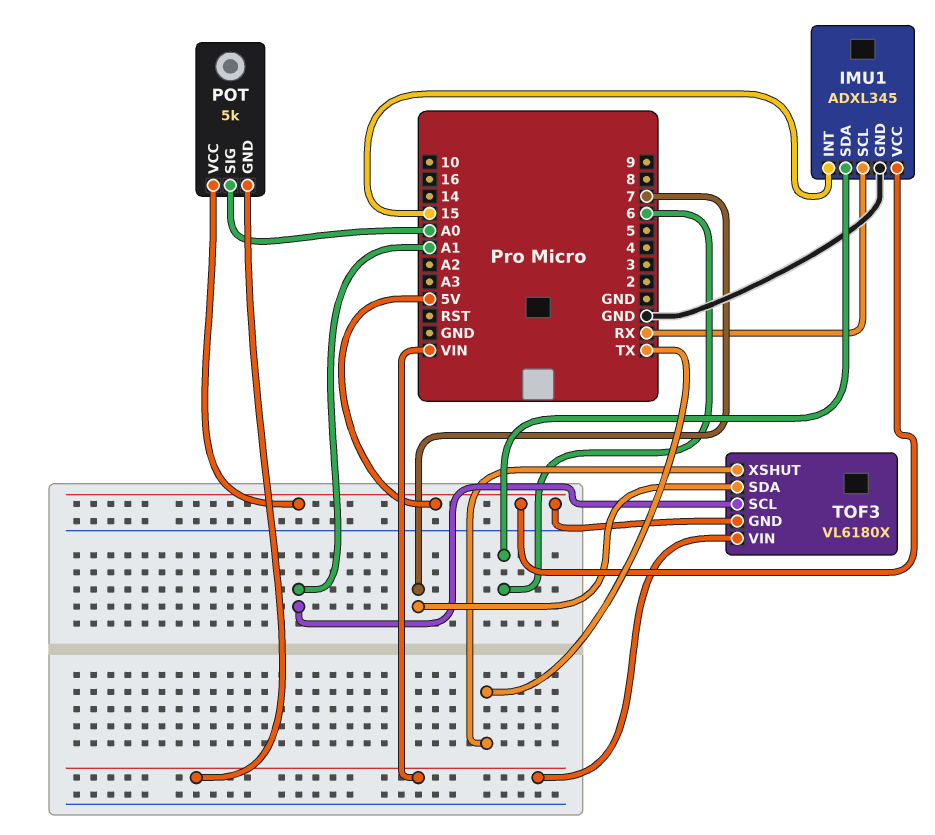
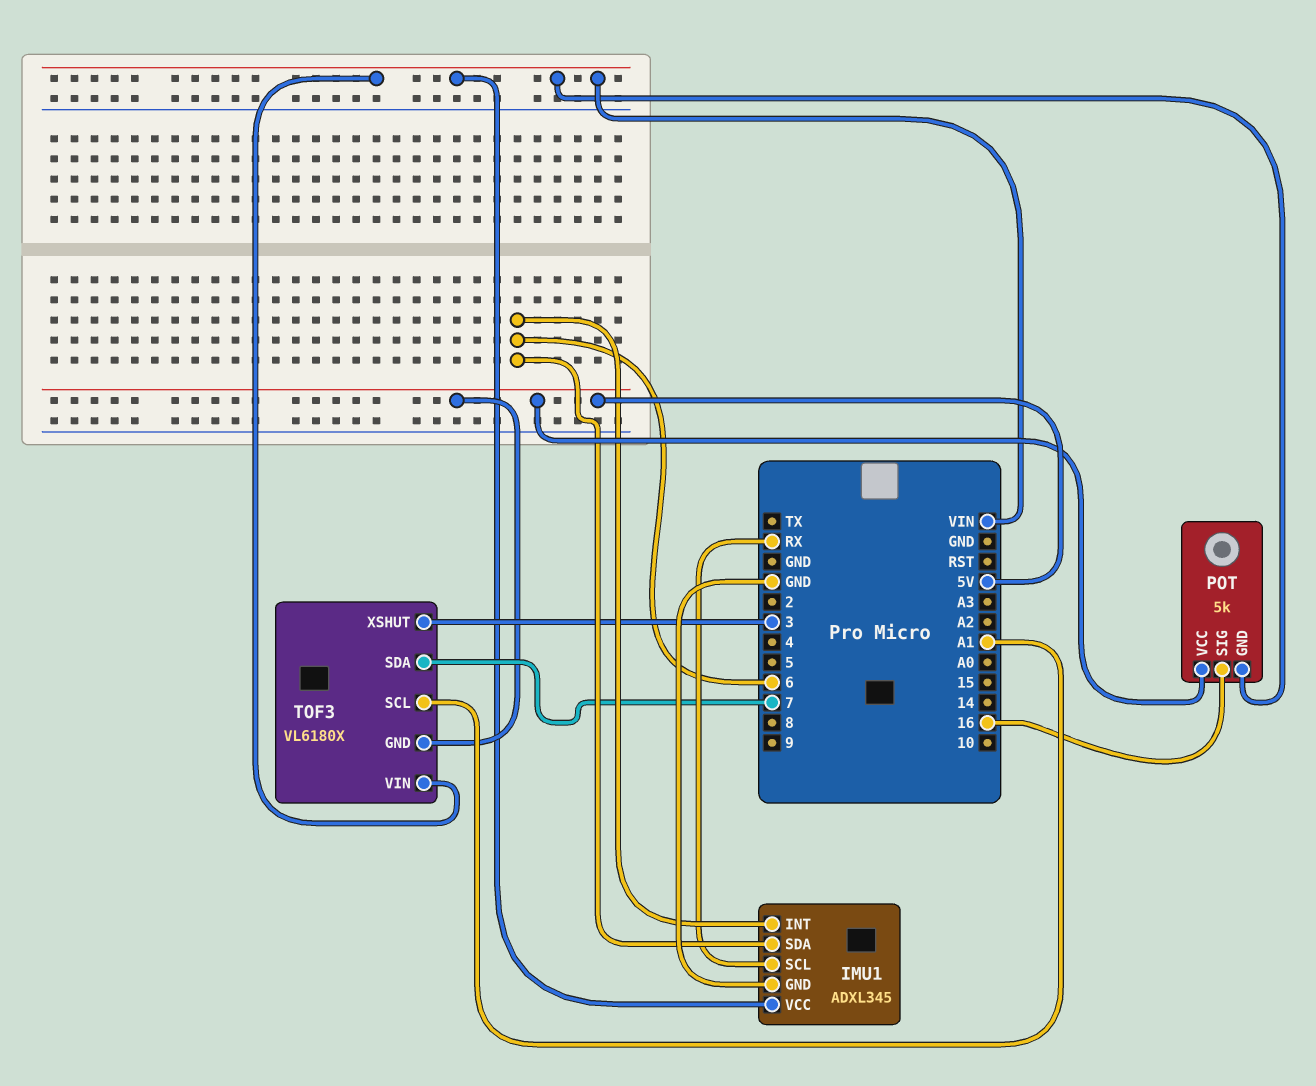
IMU1 pin INT: 15 -> 6
IMU1 pin VCC: 5V -> VIN
POT pin SIG: A0 -> 16
TOF3 pin XSHUT: TX -> 3

